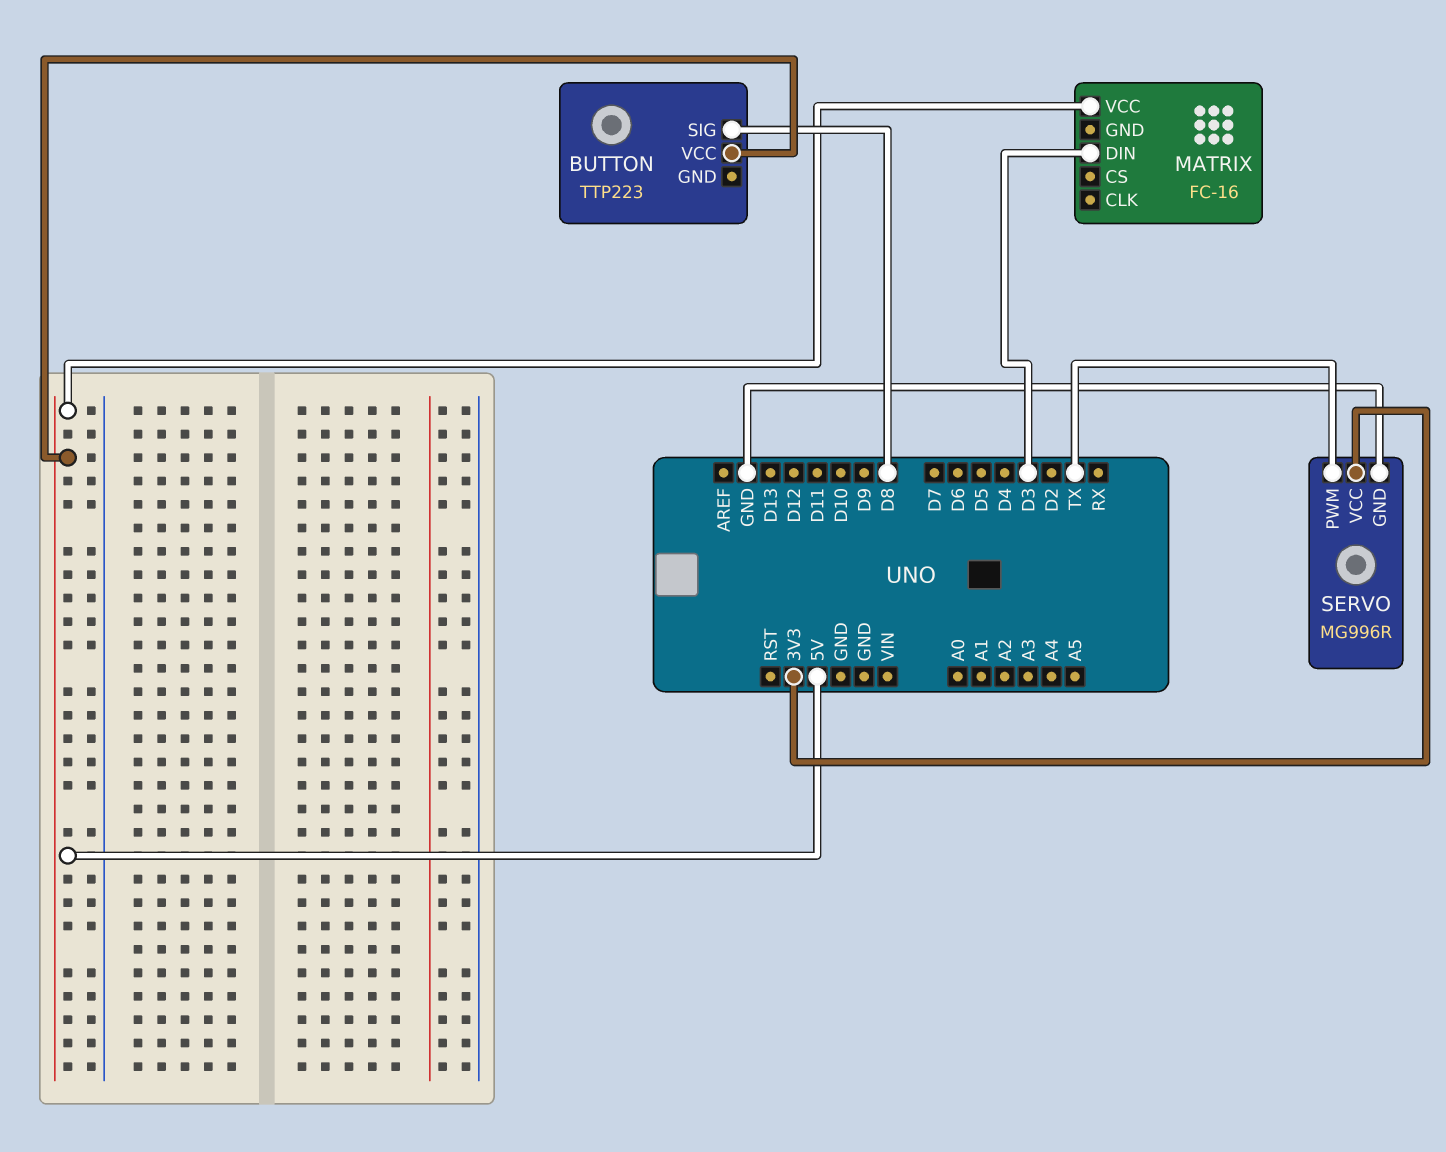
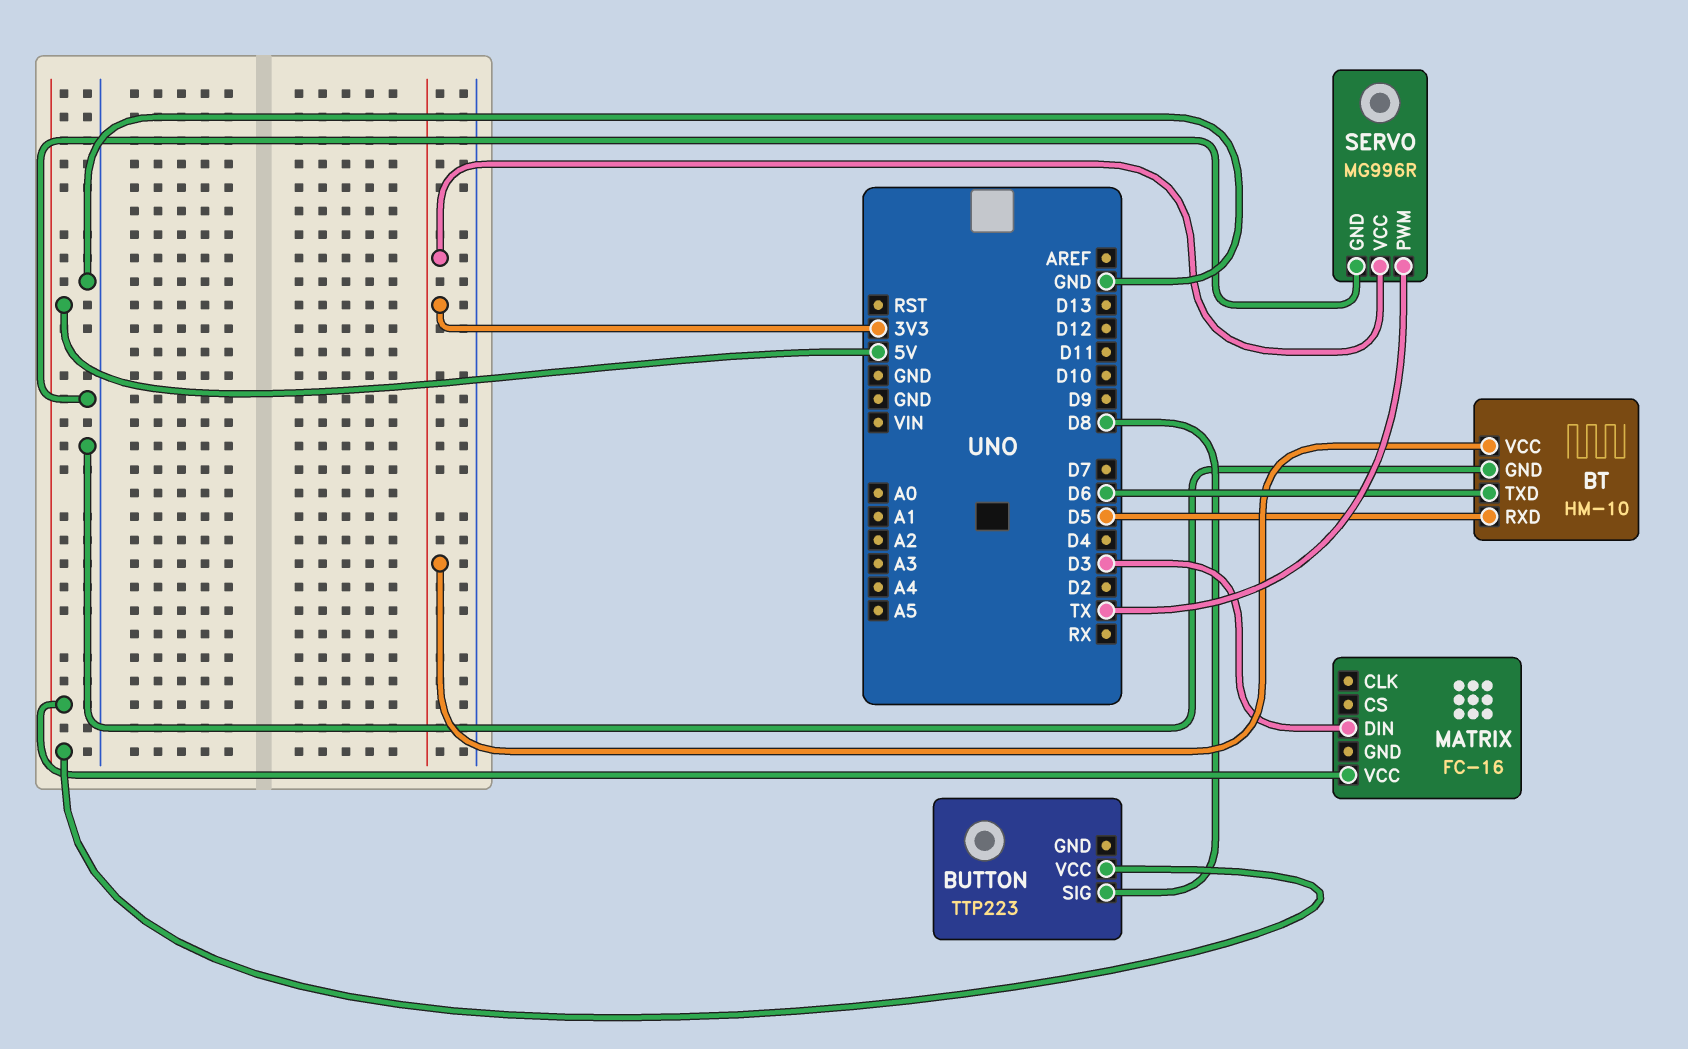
BT: none -> HM-10
BT pin GND: none -> GND
BT pin RXD: none -> D5
BT pin TXD: none -> D6
BT pin VCC: none -> 3V3

